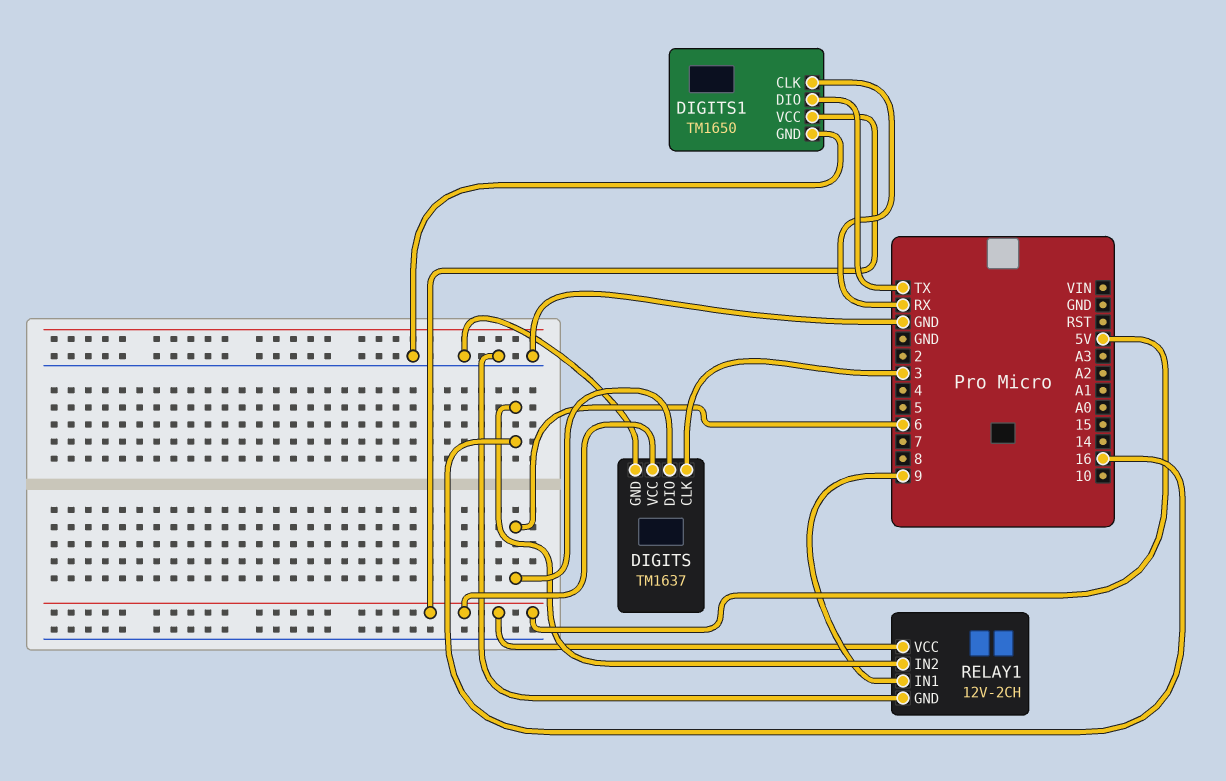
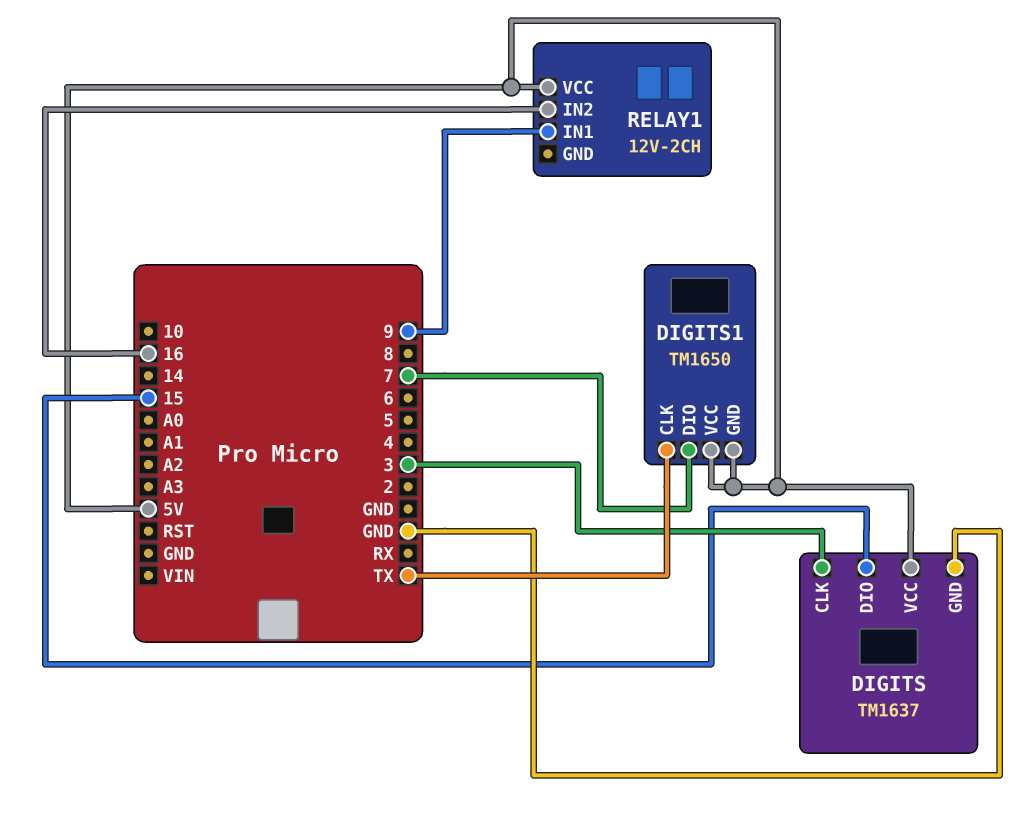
DIGITS pin DIO: 6 -> 15
DIGITS1 pin CLK: RX -> TX
DIGITS1 pin DIO: TX -> 7
DIGITS1 pin GND: GND -> 5V
RELAY1 pin GND: GND -> none

